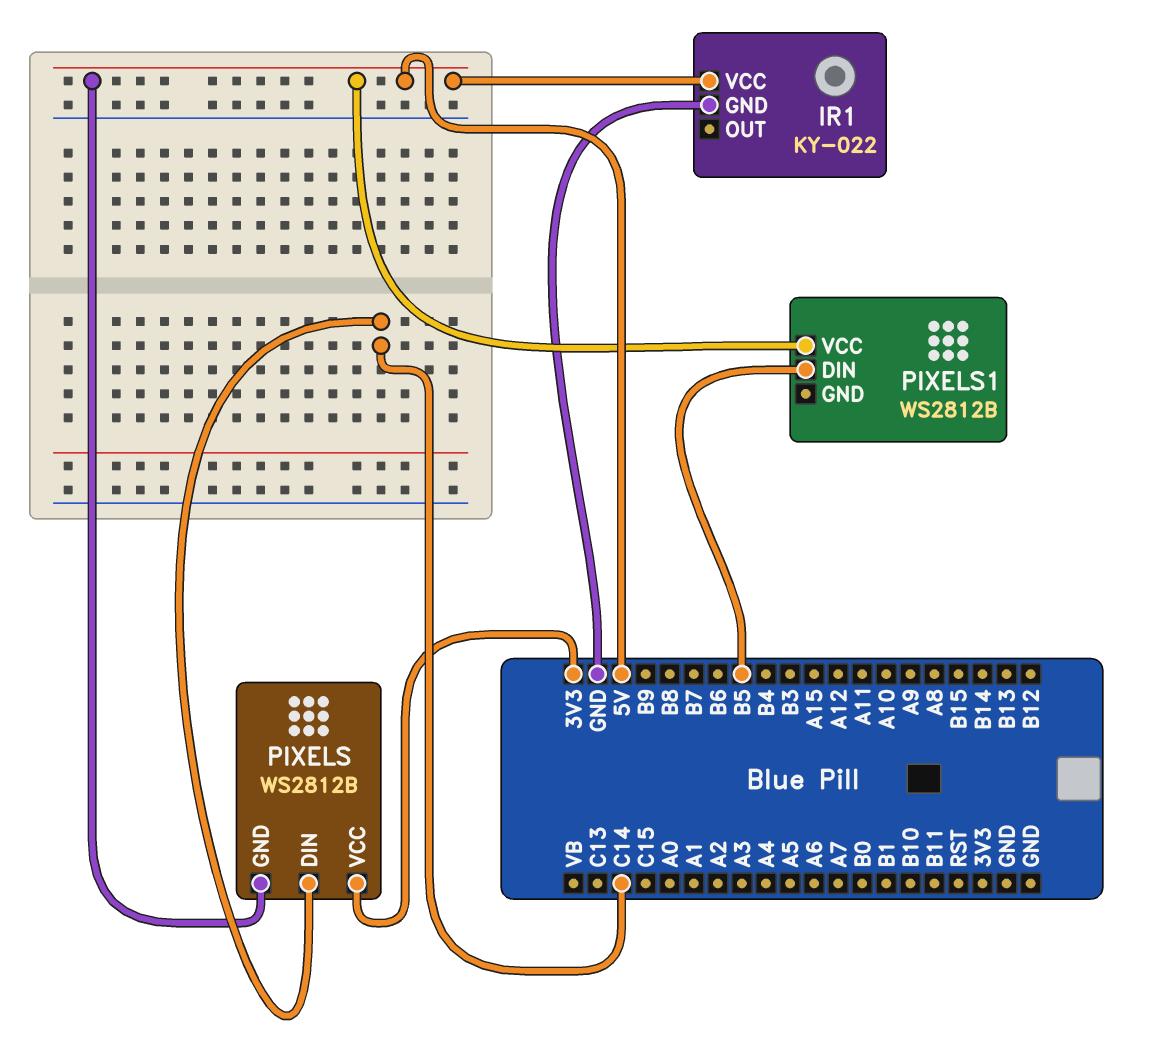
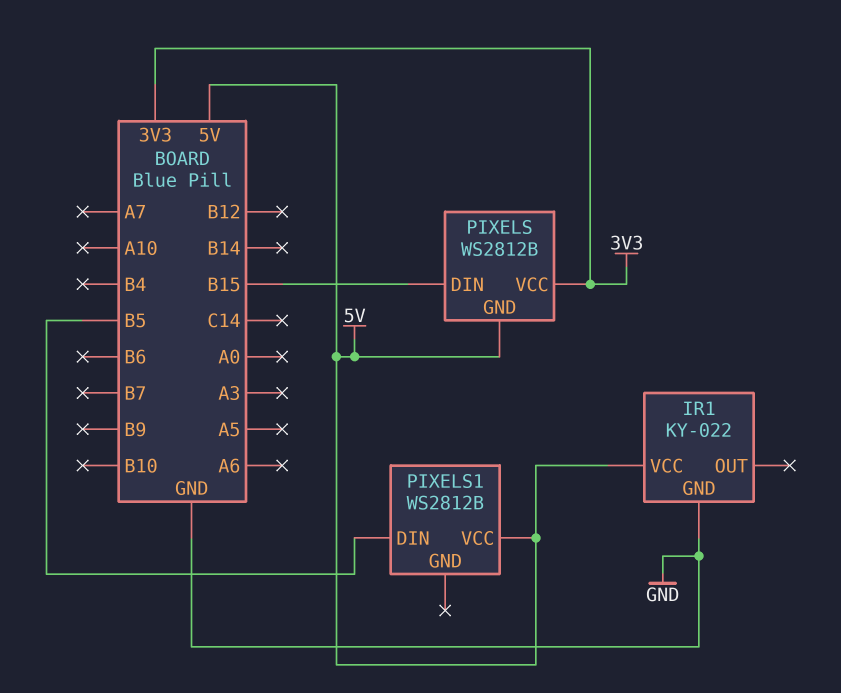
PIXELS pin DIN: C14 -> B15

